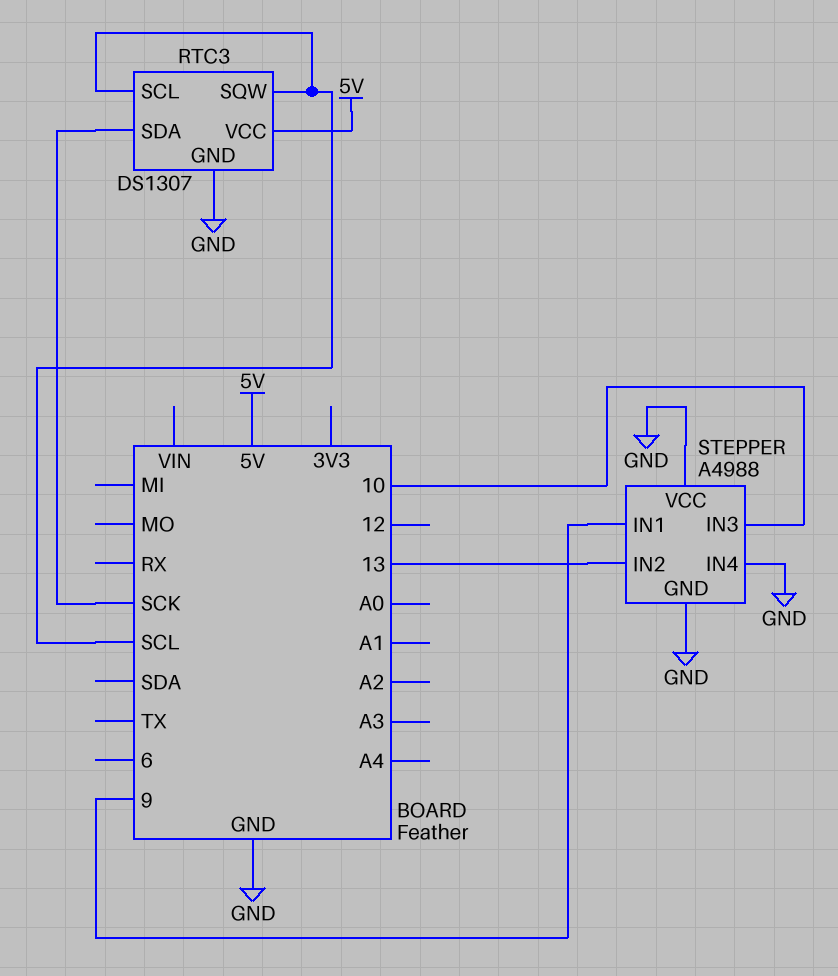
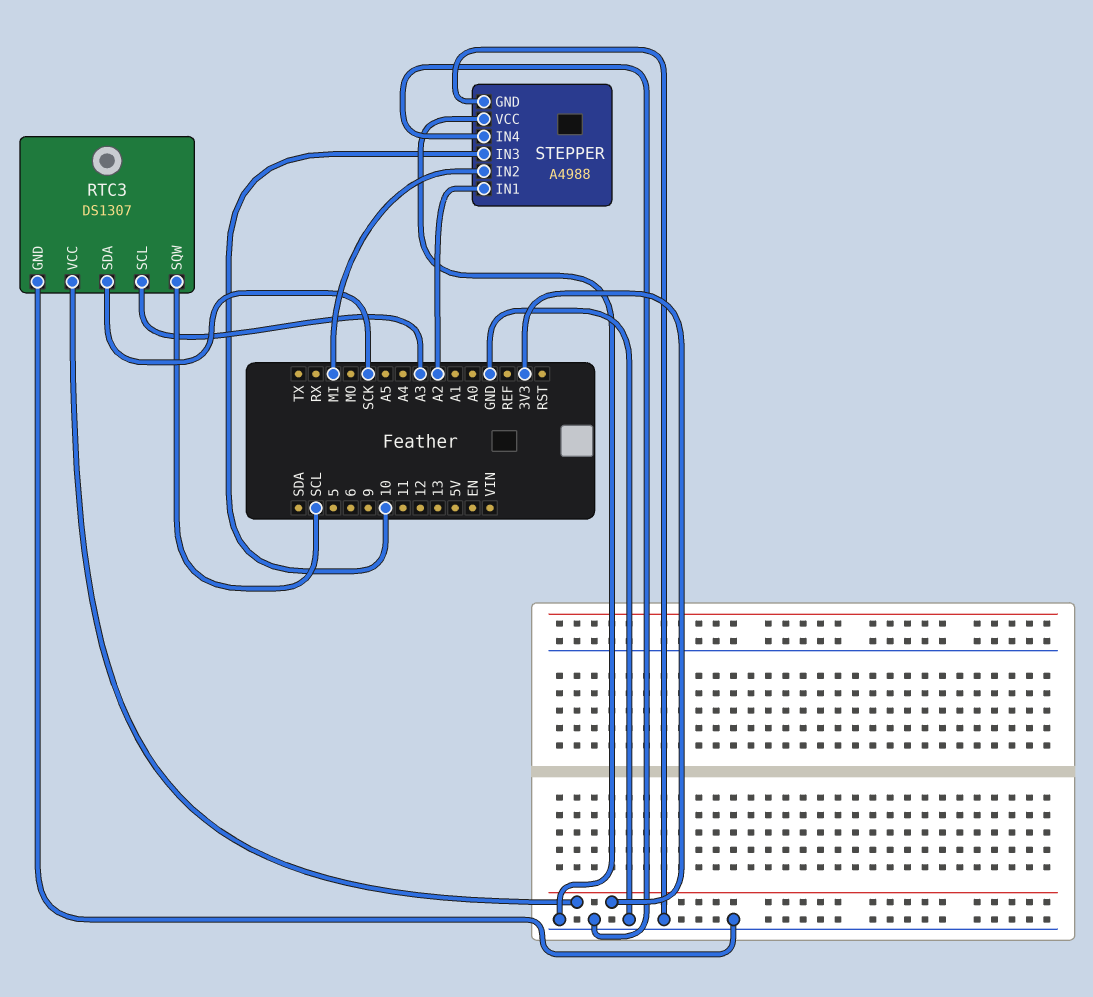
RTC3 pin SCL: SCL -> A3
RTC3 pin VCC: 5V -> 3V3
STEPPER pin IN1: 9 -> A2
STEPPER pin IN2: 13 -> MI

